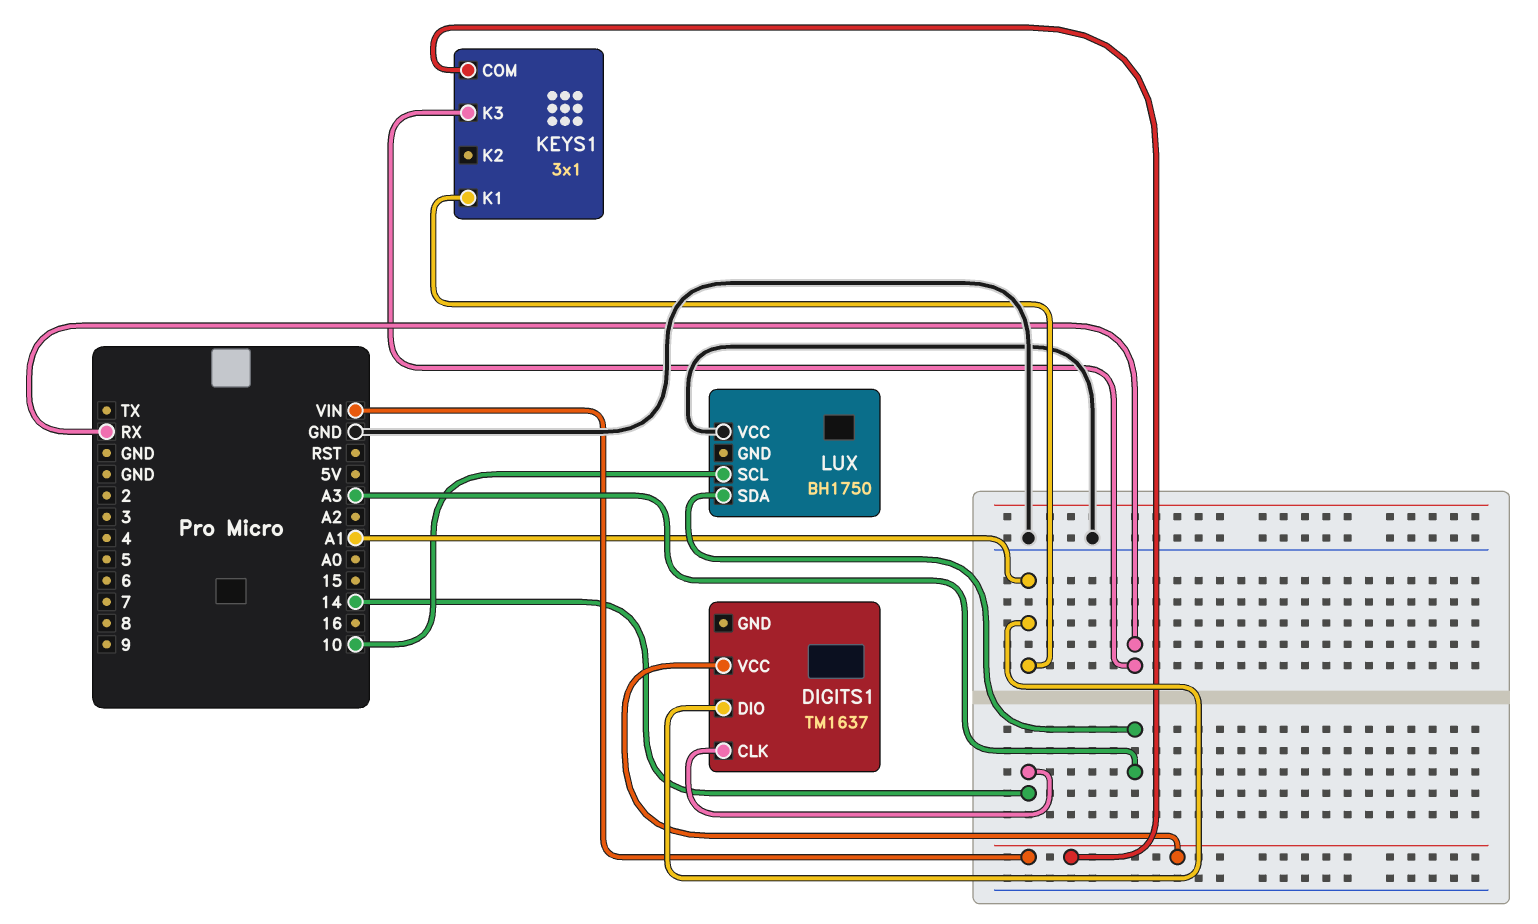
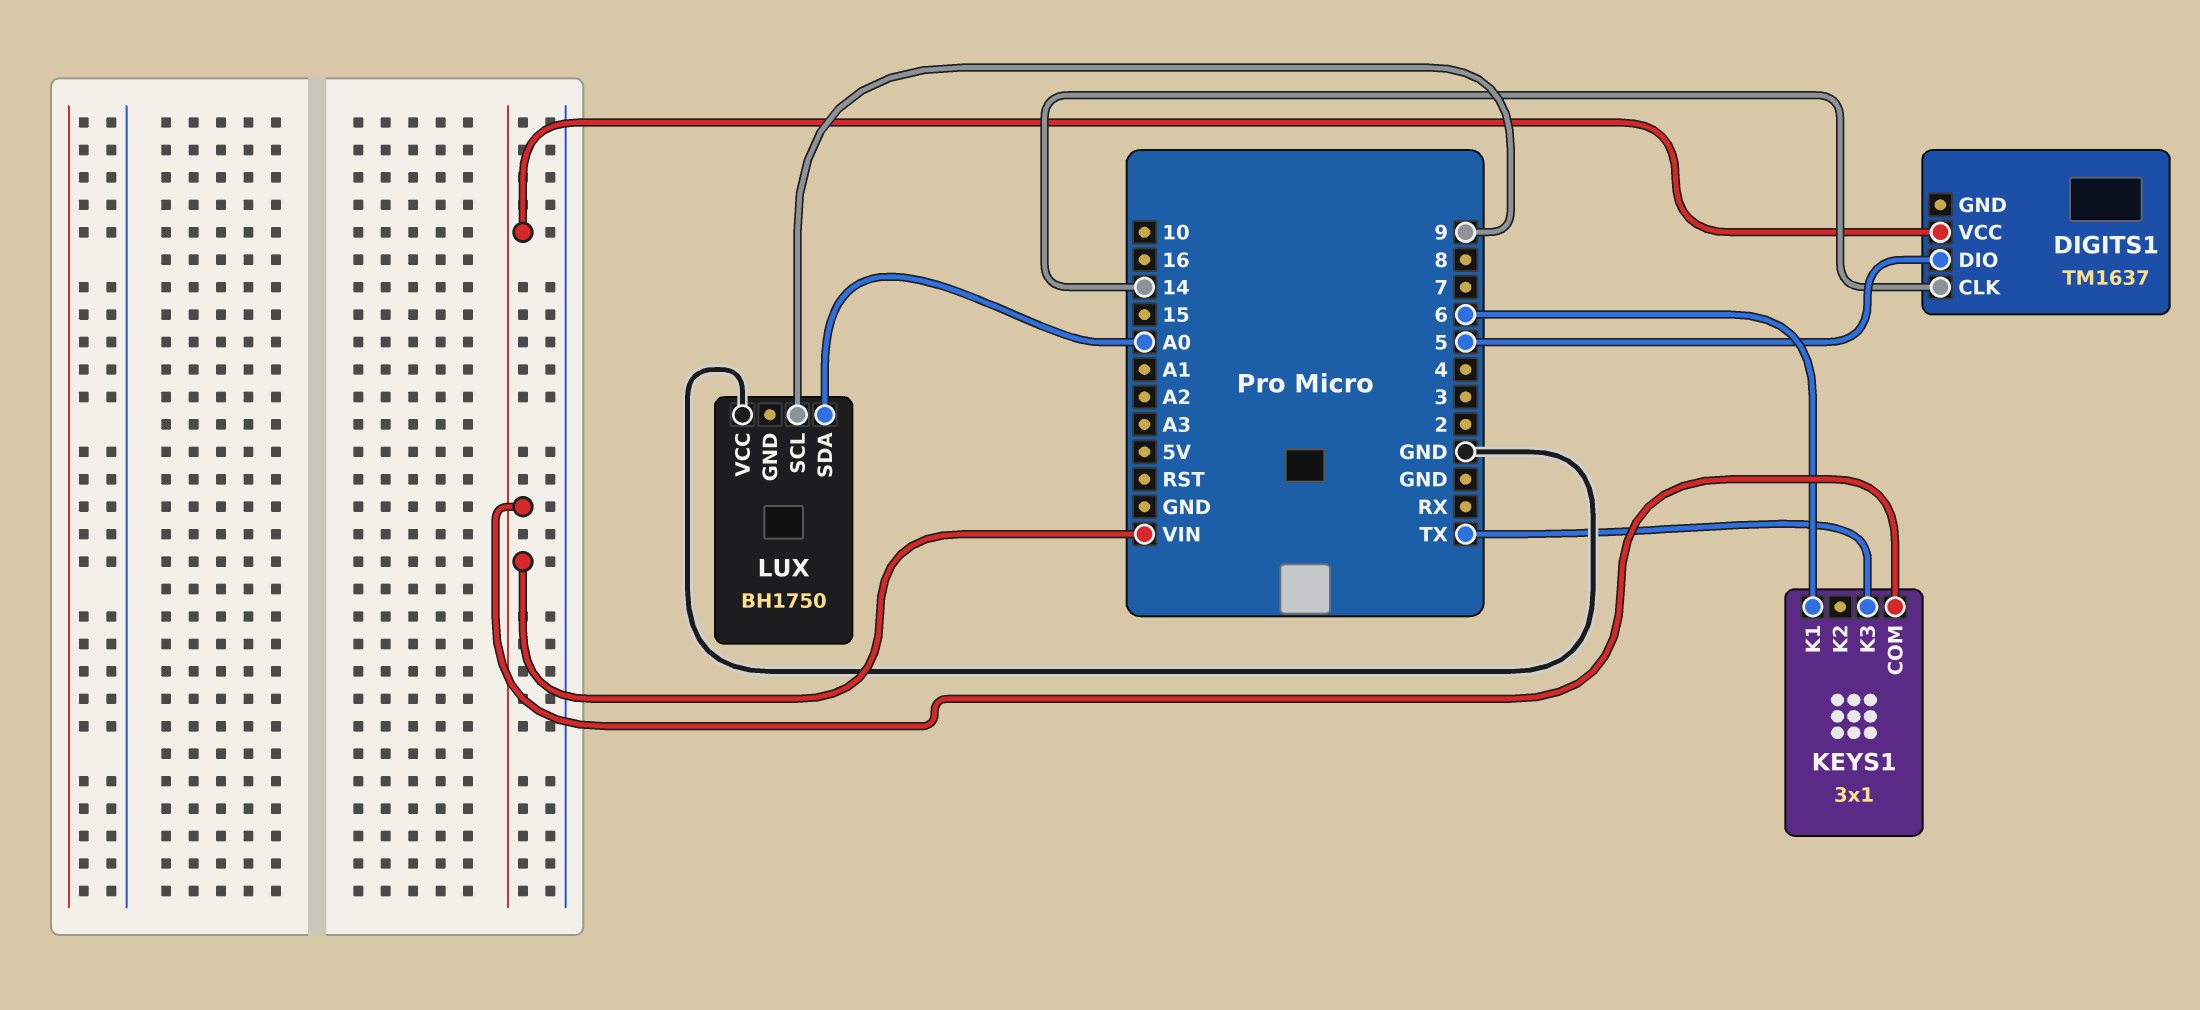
DIGITS1 pin DIO: A1 -> 5
KEYS1 pin K1: A1 -> 6
KEYS1 pin K3: RX -> TX
LUX pin SCL: 10 -> 9
LUX pin SDA: A3 -> A0

